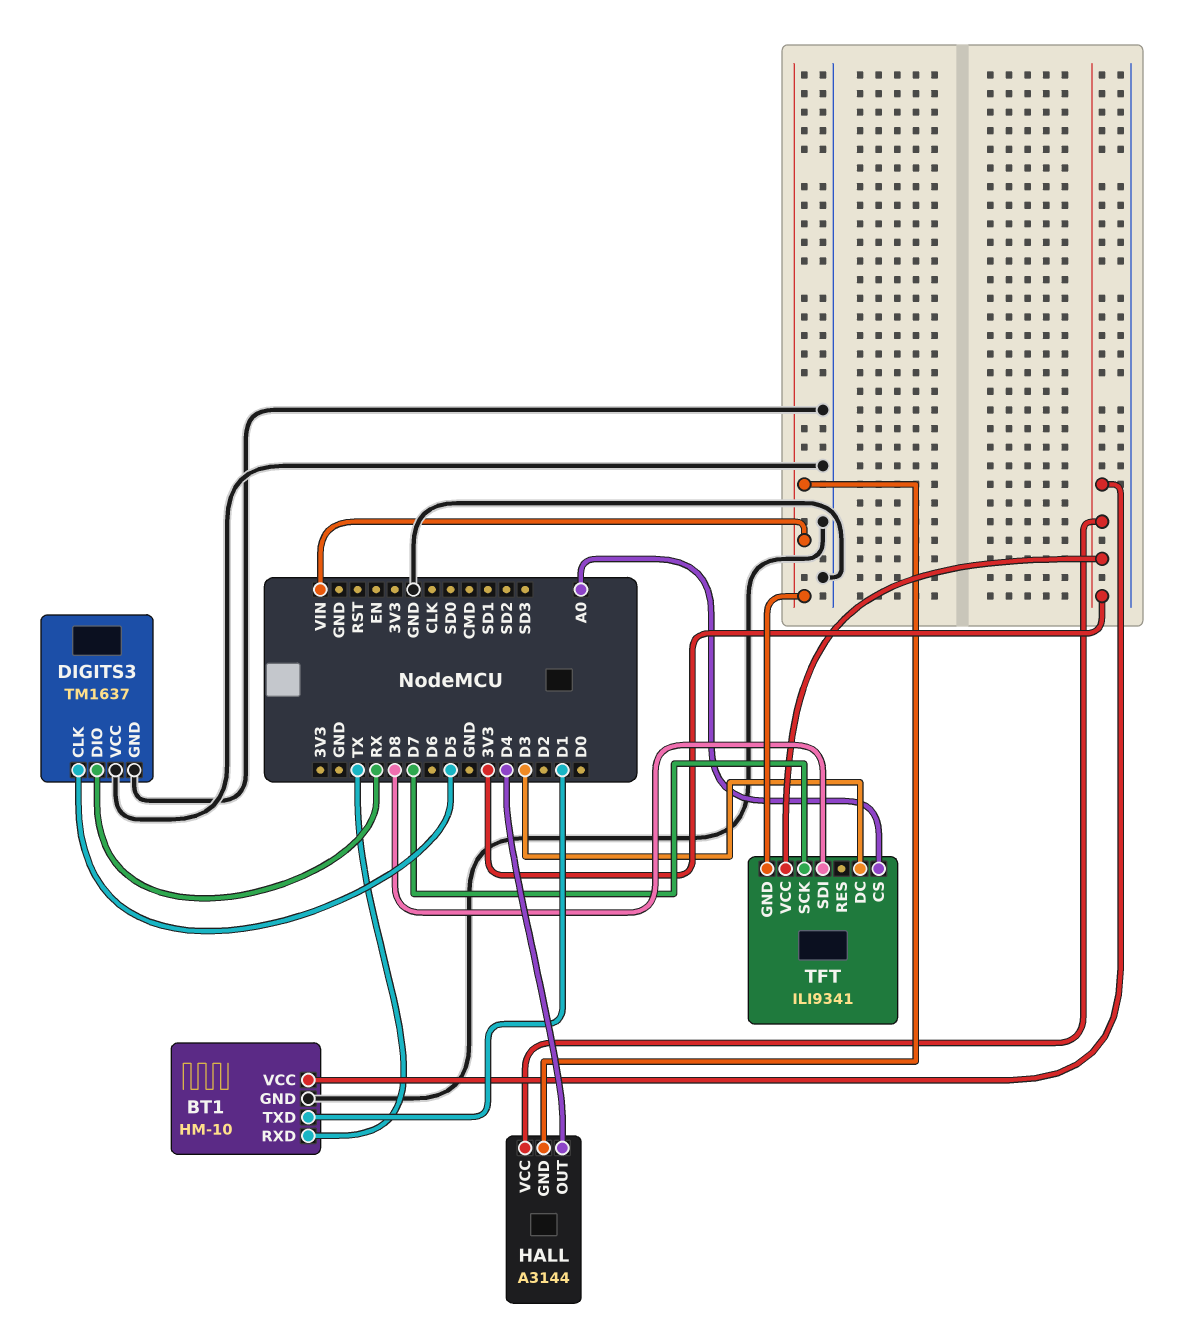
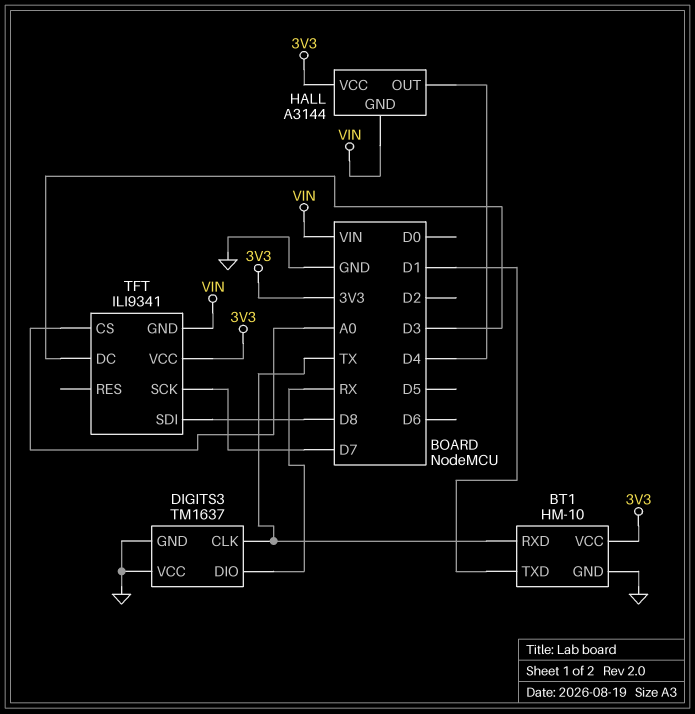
DIGITS3 pin CLK: D5 -> TX

